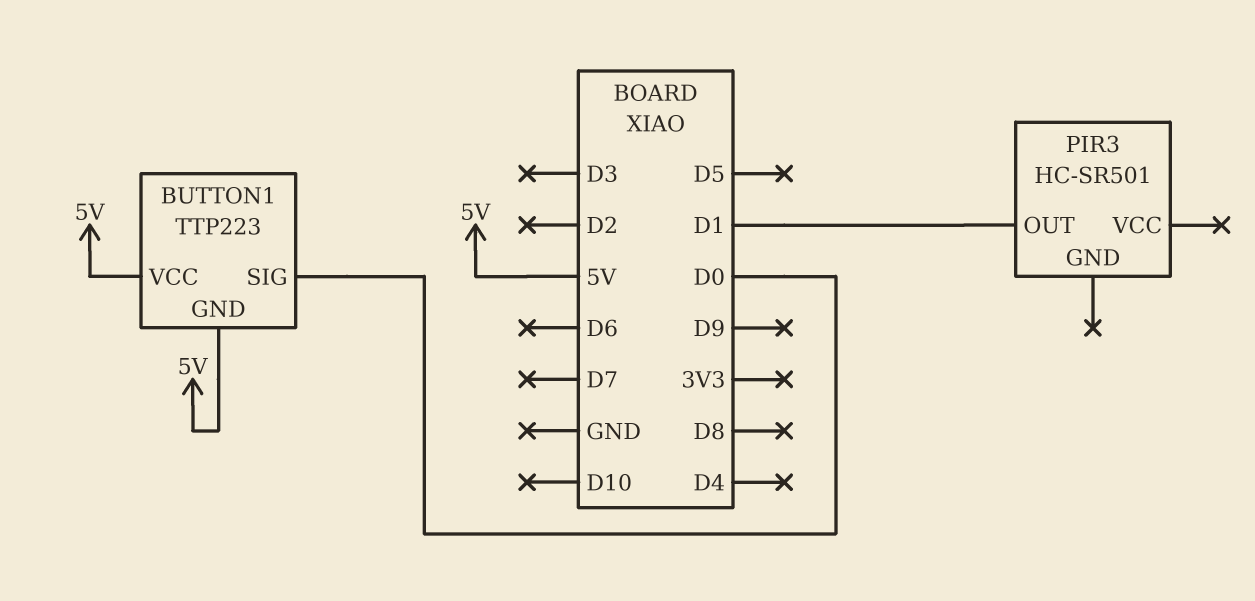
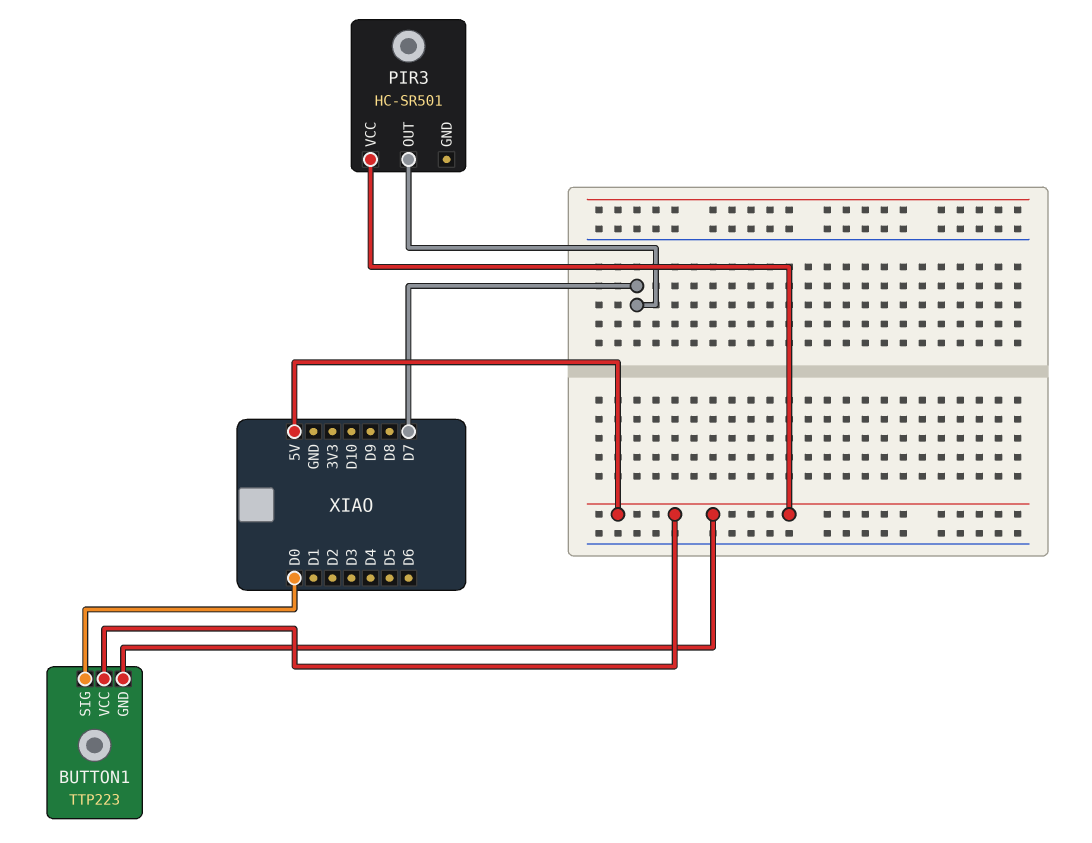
PIR3 pin OUT: D1 -> D7
PIR3 pin VCC: none -> 5V

